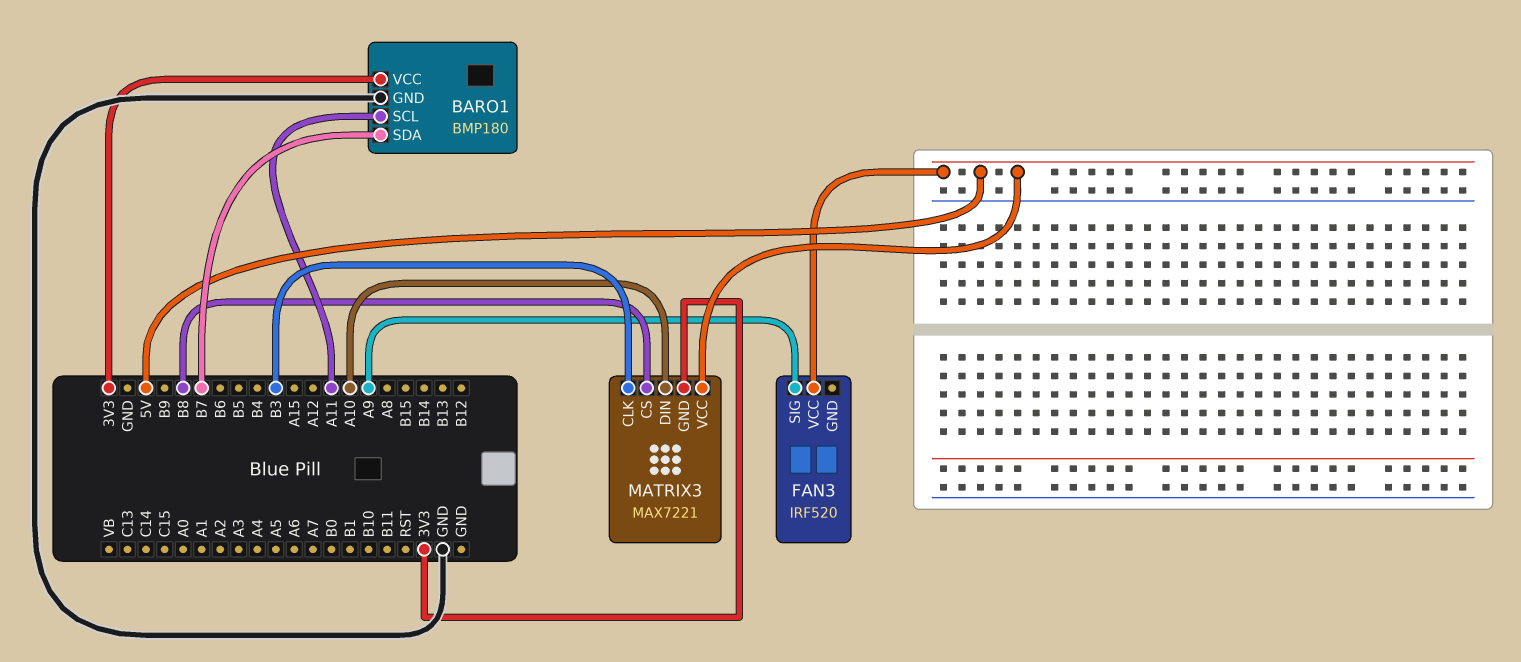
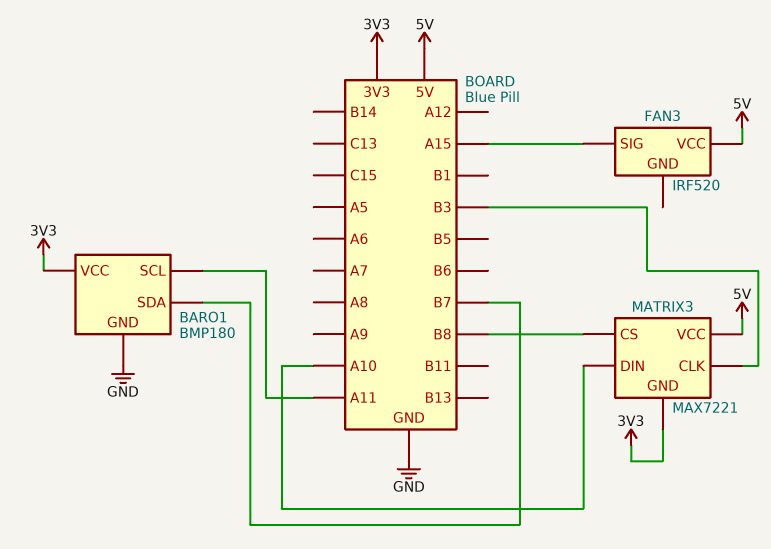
FAN3 pin SIG: A9 -> A15

